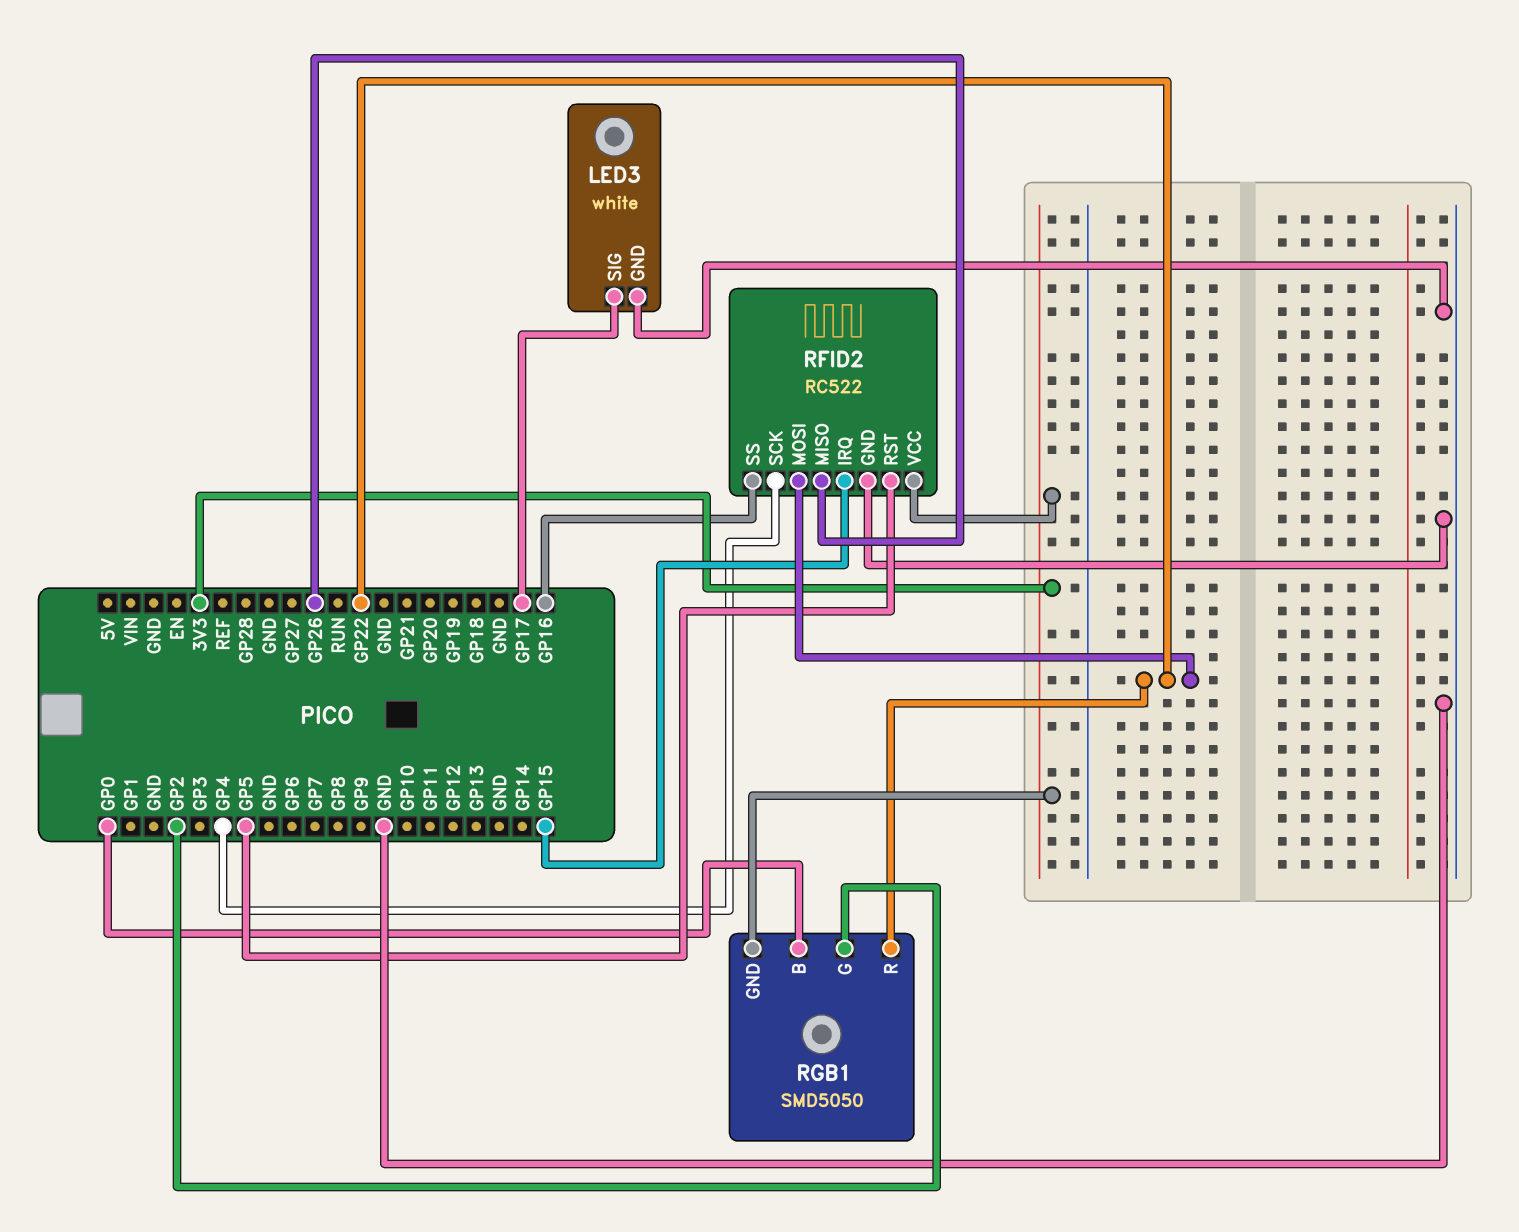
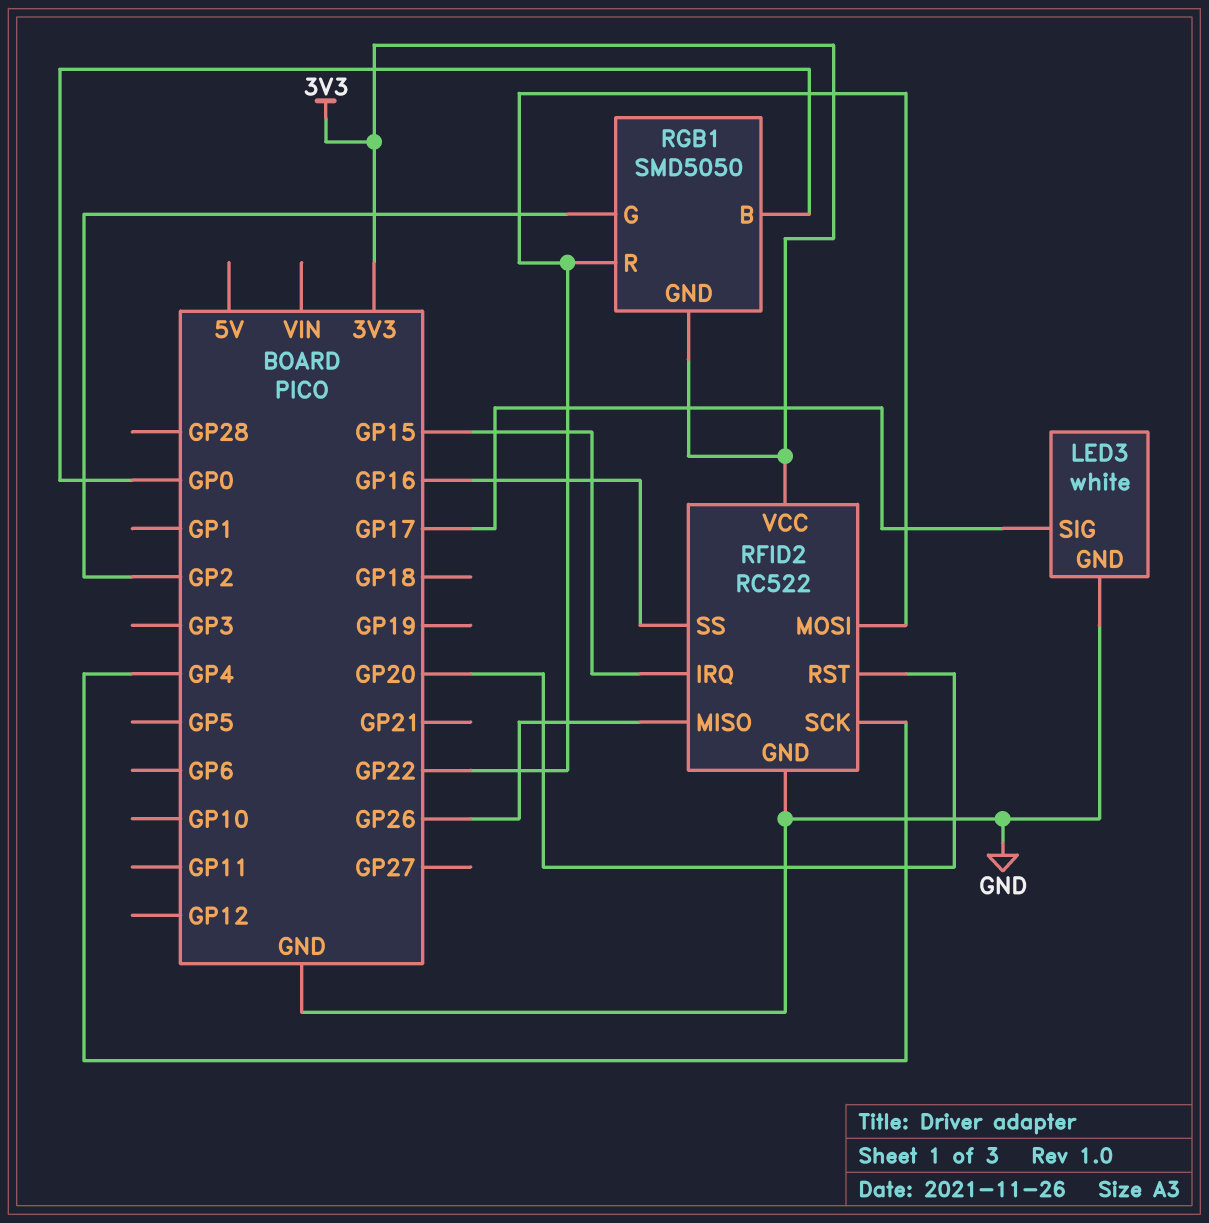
RFID2 pin RST: GP5 -> GP20

